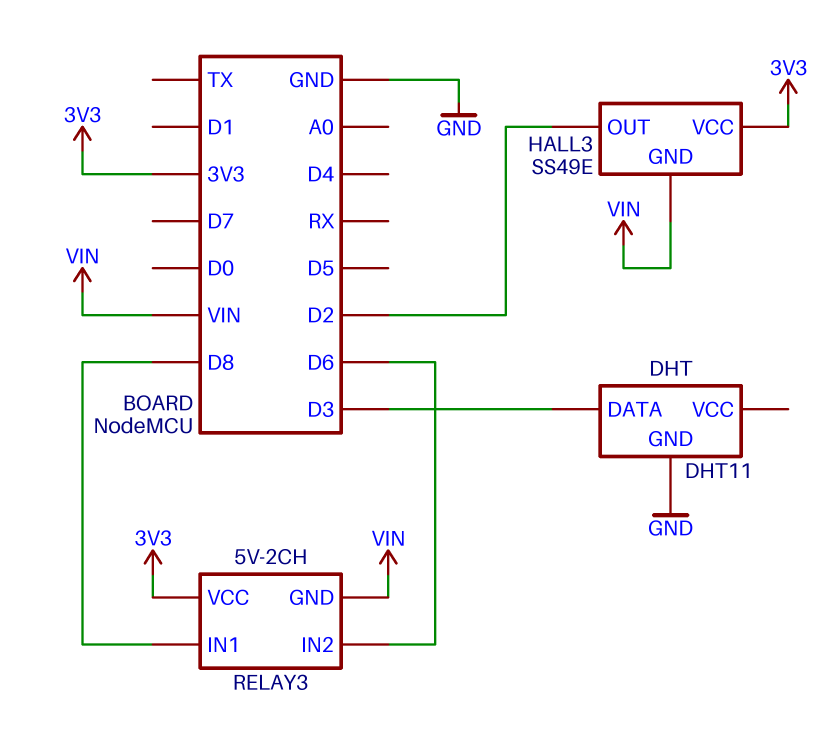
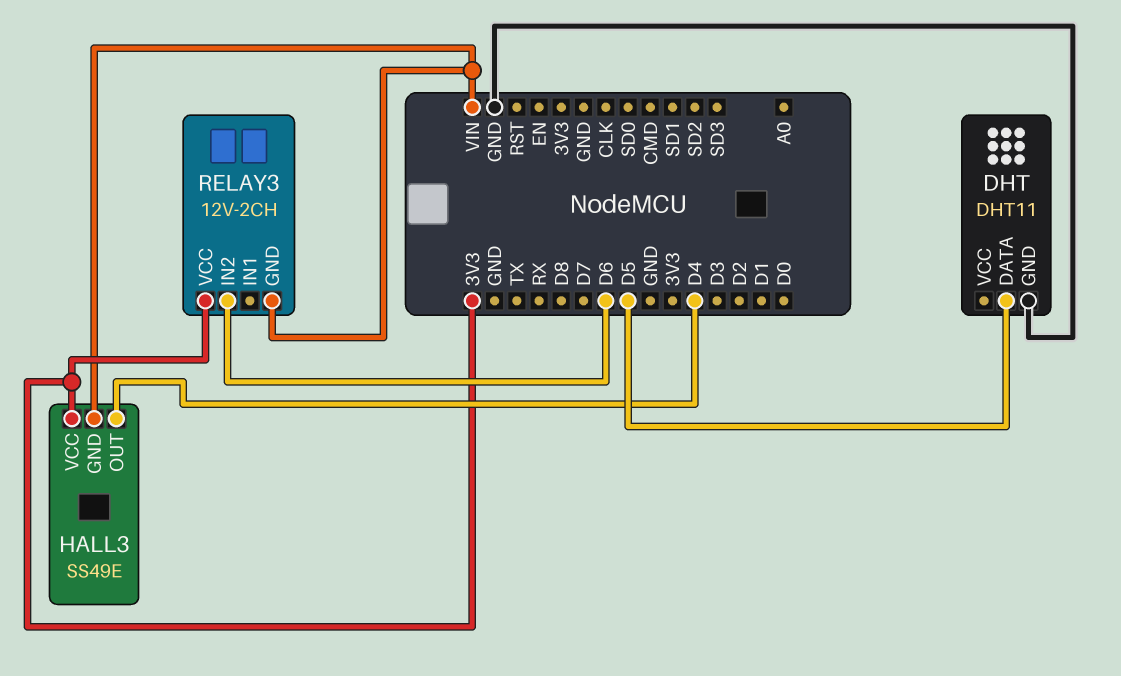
DHT pin DATA: D3 -> D5
HALL3 pin OUT: D2 -> D4
RELAY3: 5V-2CH -> 12V-2CH
RELAY3 pin IN1: D8 -> none

